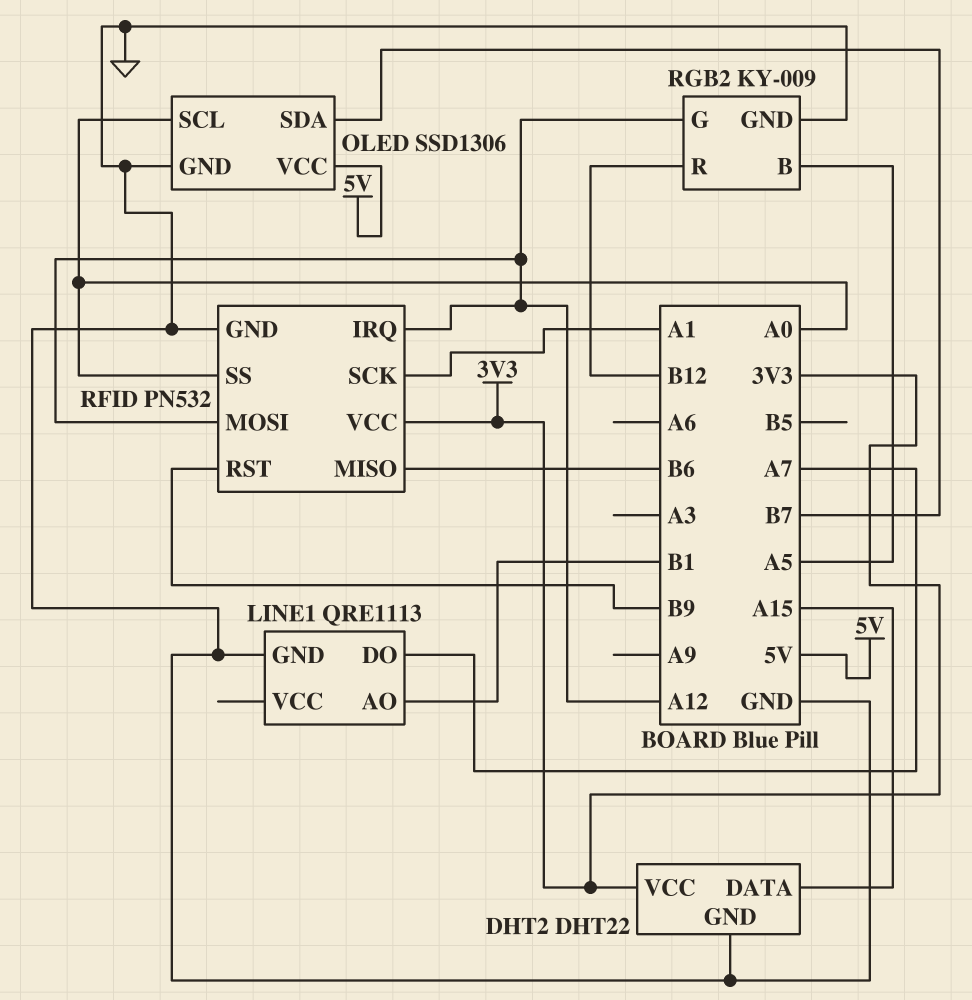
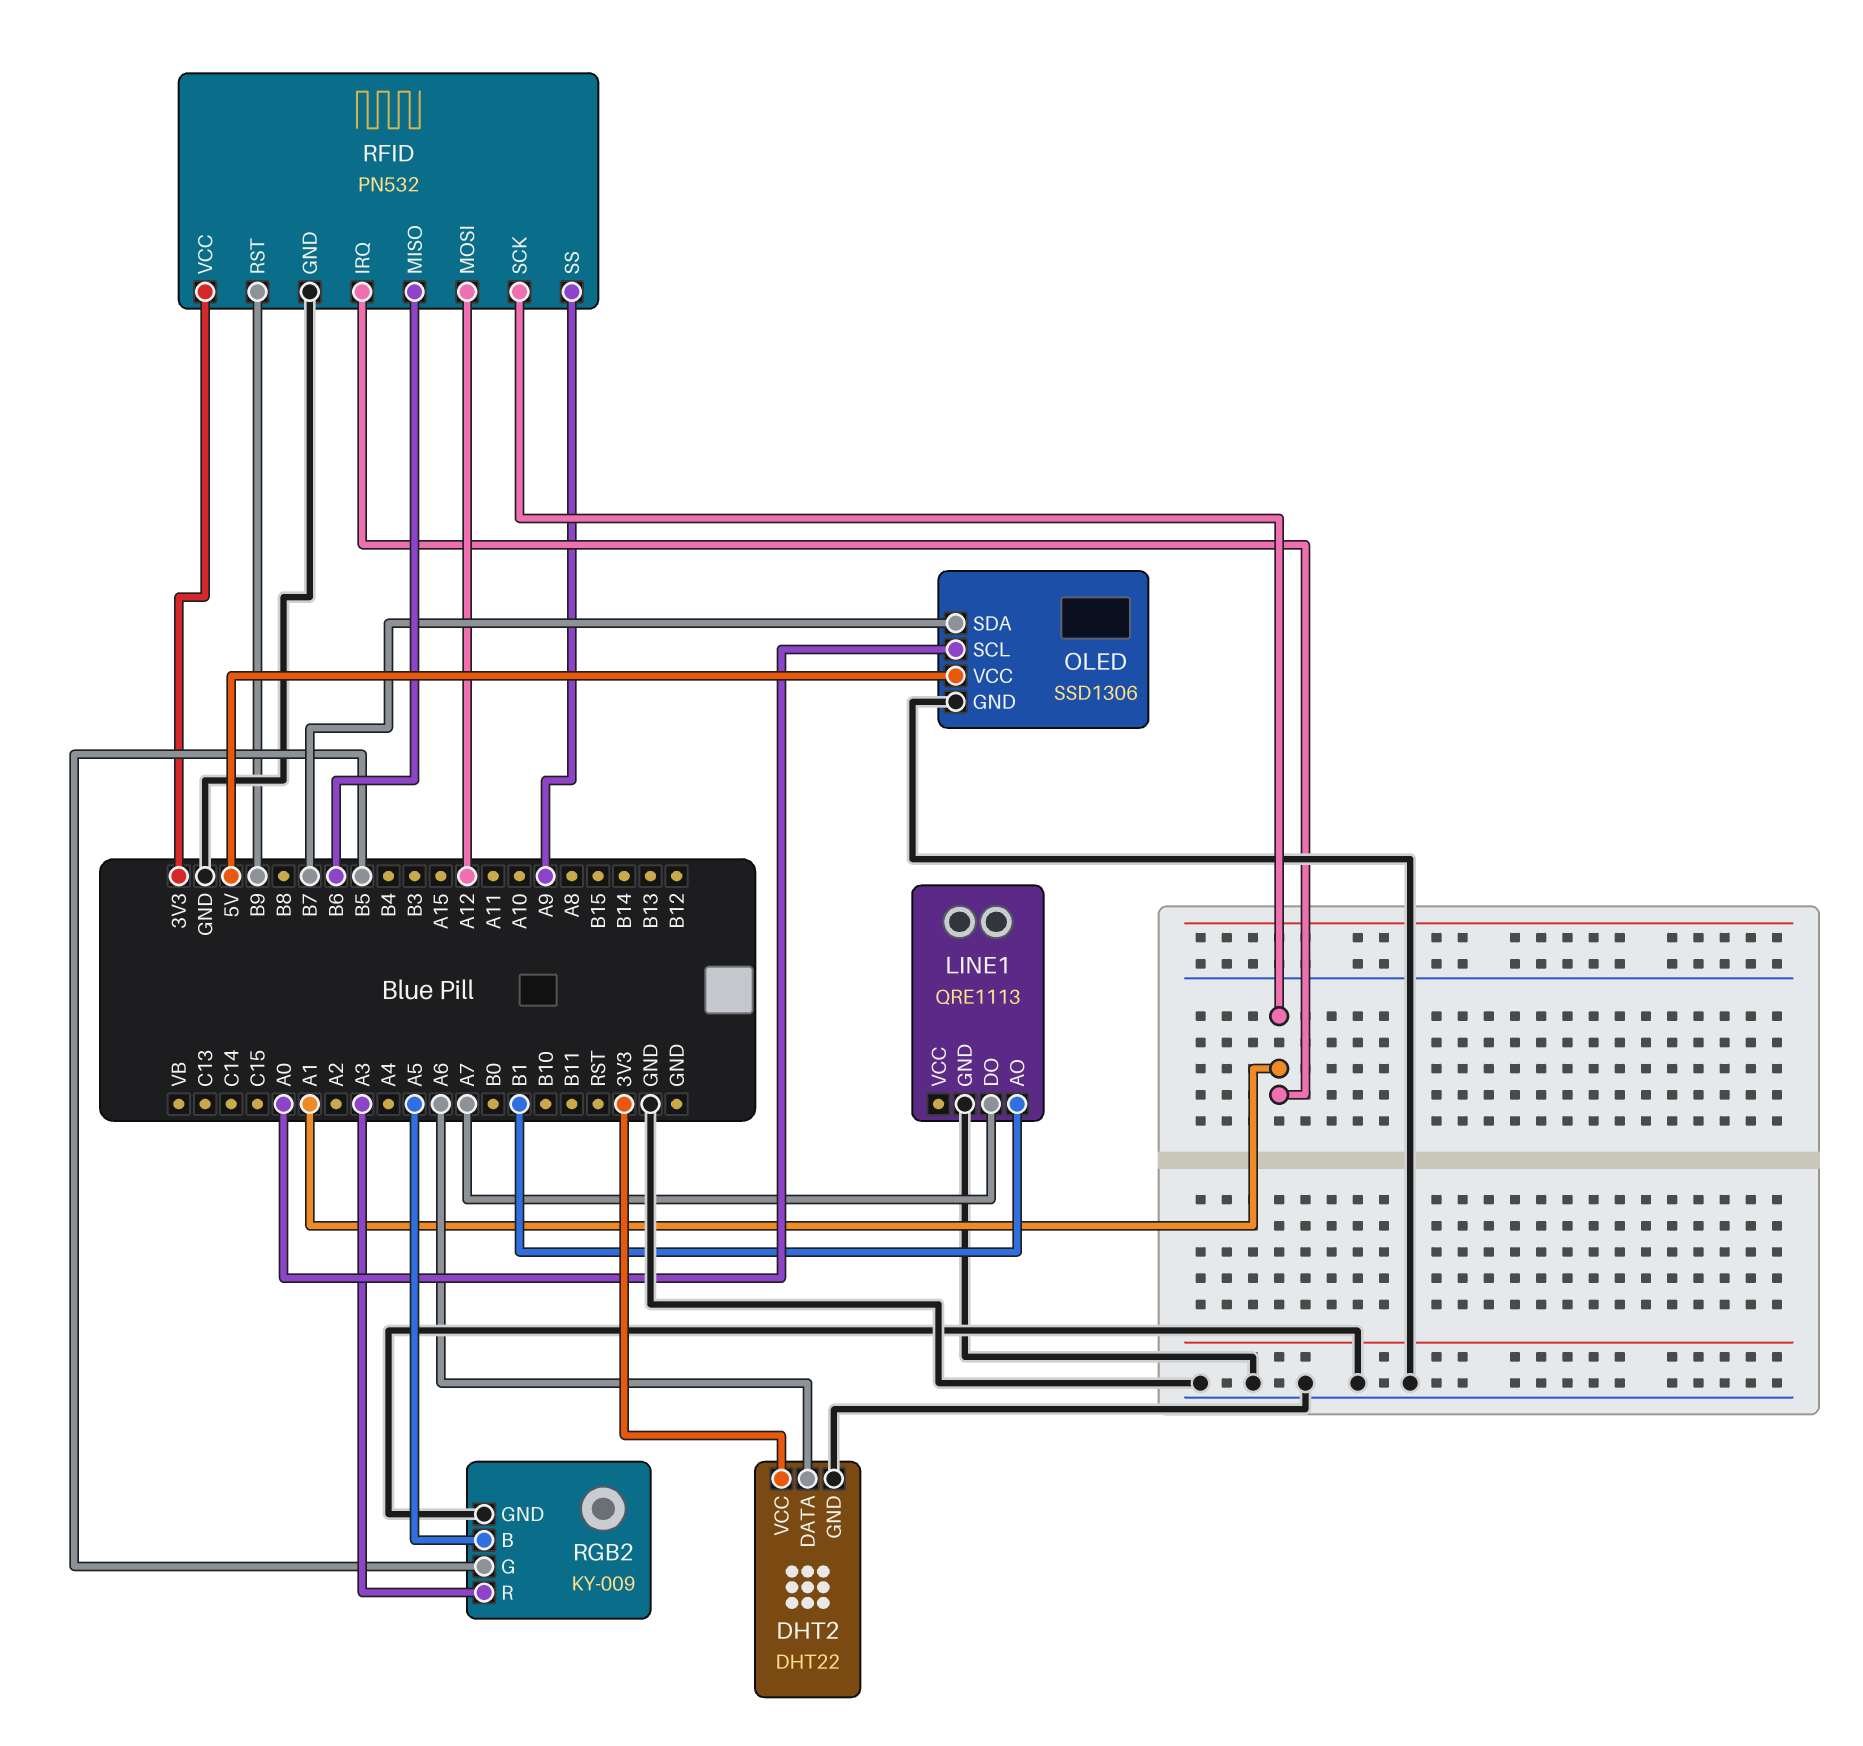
DHT2 pin DATA: A15 -> A6
RFID pin IRQ: A12 -> A1
RFID pin SS: A0 -> A9
RGB2 pin G: A12 -> B5
RGB2 pin R: B12 -> A3

